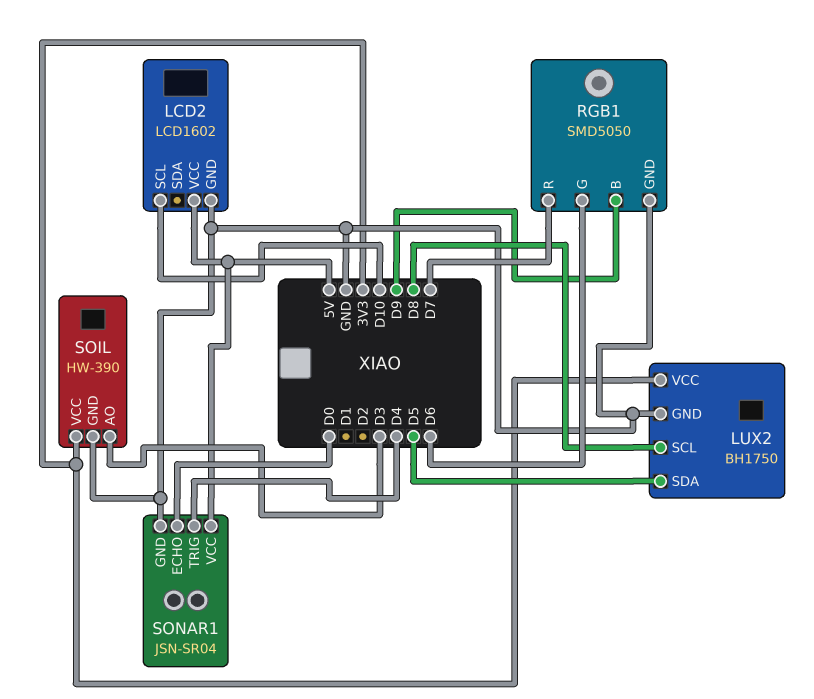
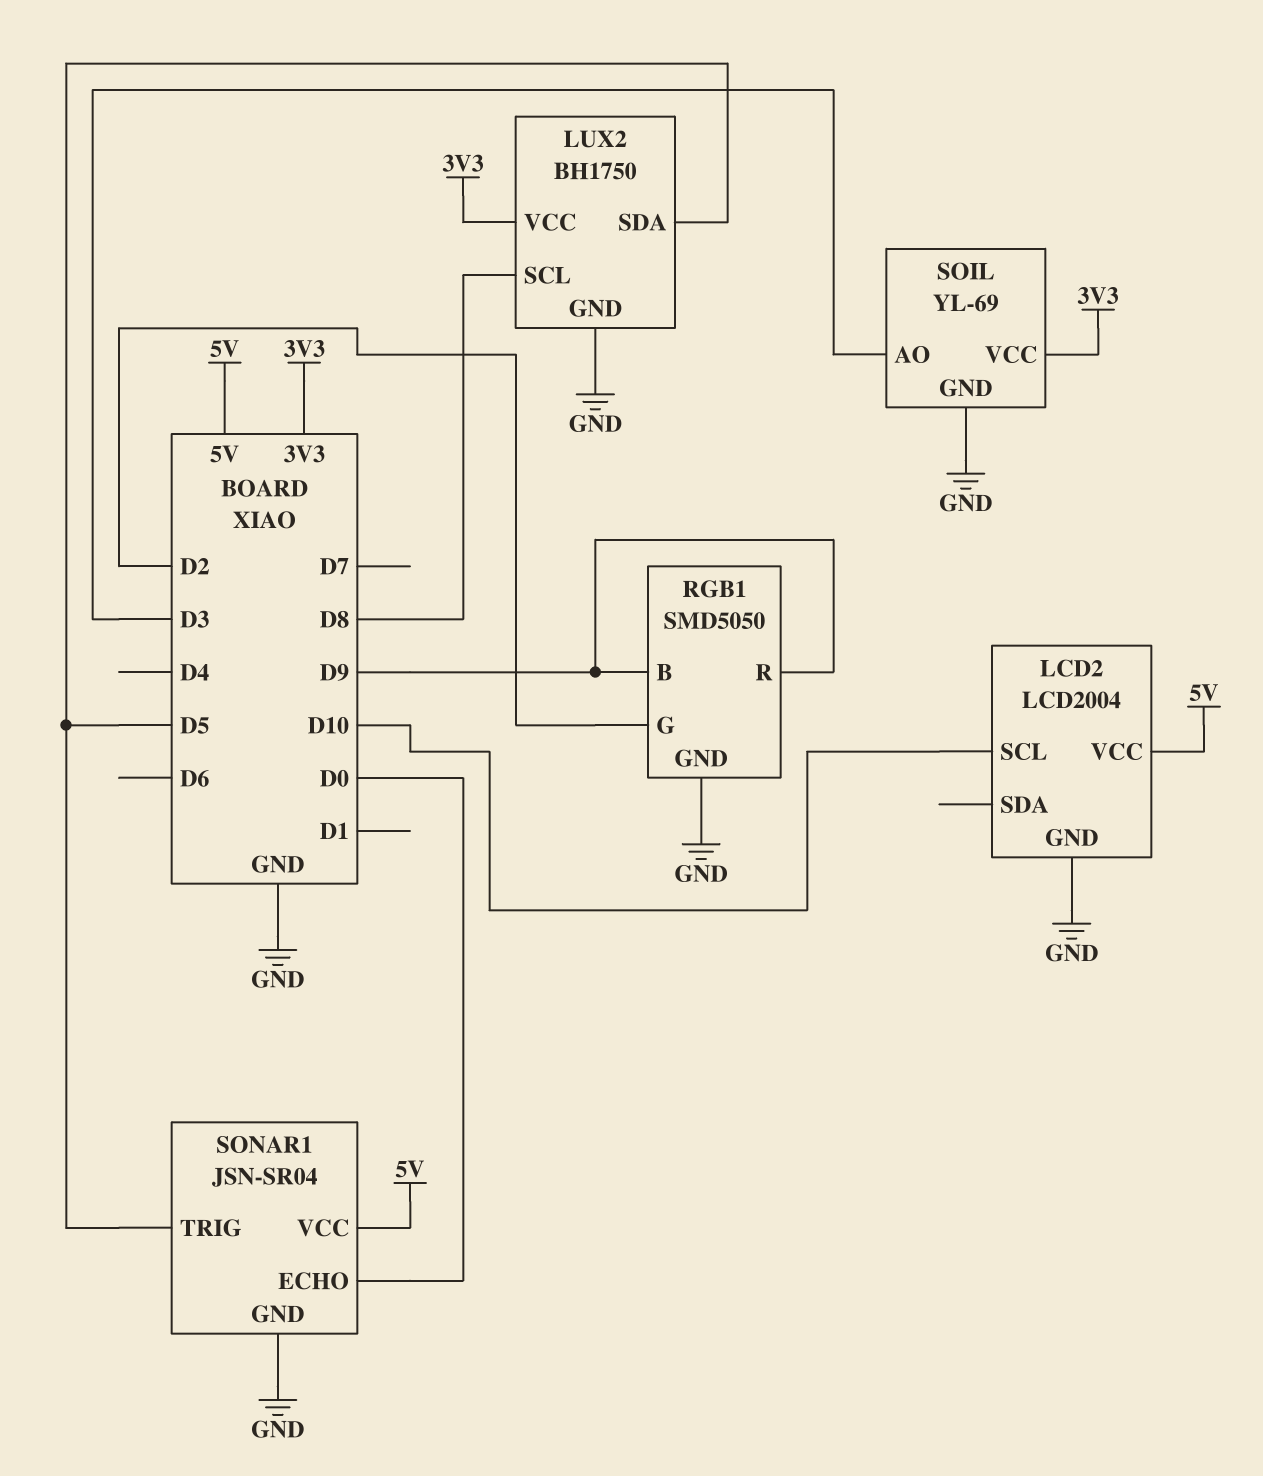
LCD2: LCD1602 -> LCD2004
RGB1 pin G: D6 -> D2
RGB1 pin R: D7 -> D9
SOIL: HW-390 -> YL-69
SONAR1 pin TRIG: D4 -> D5

